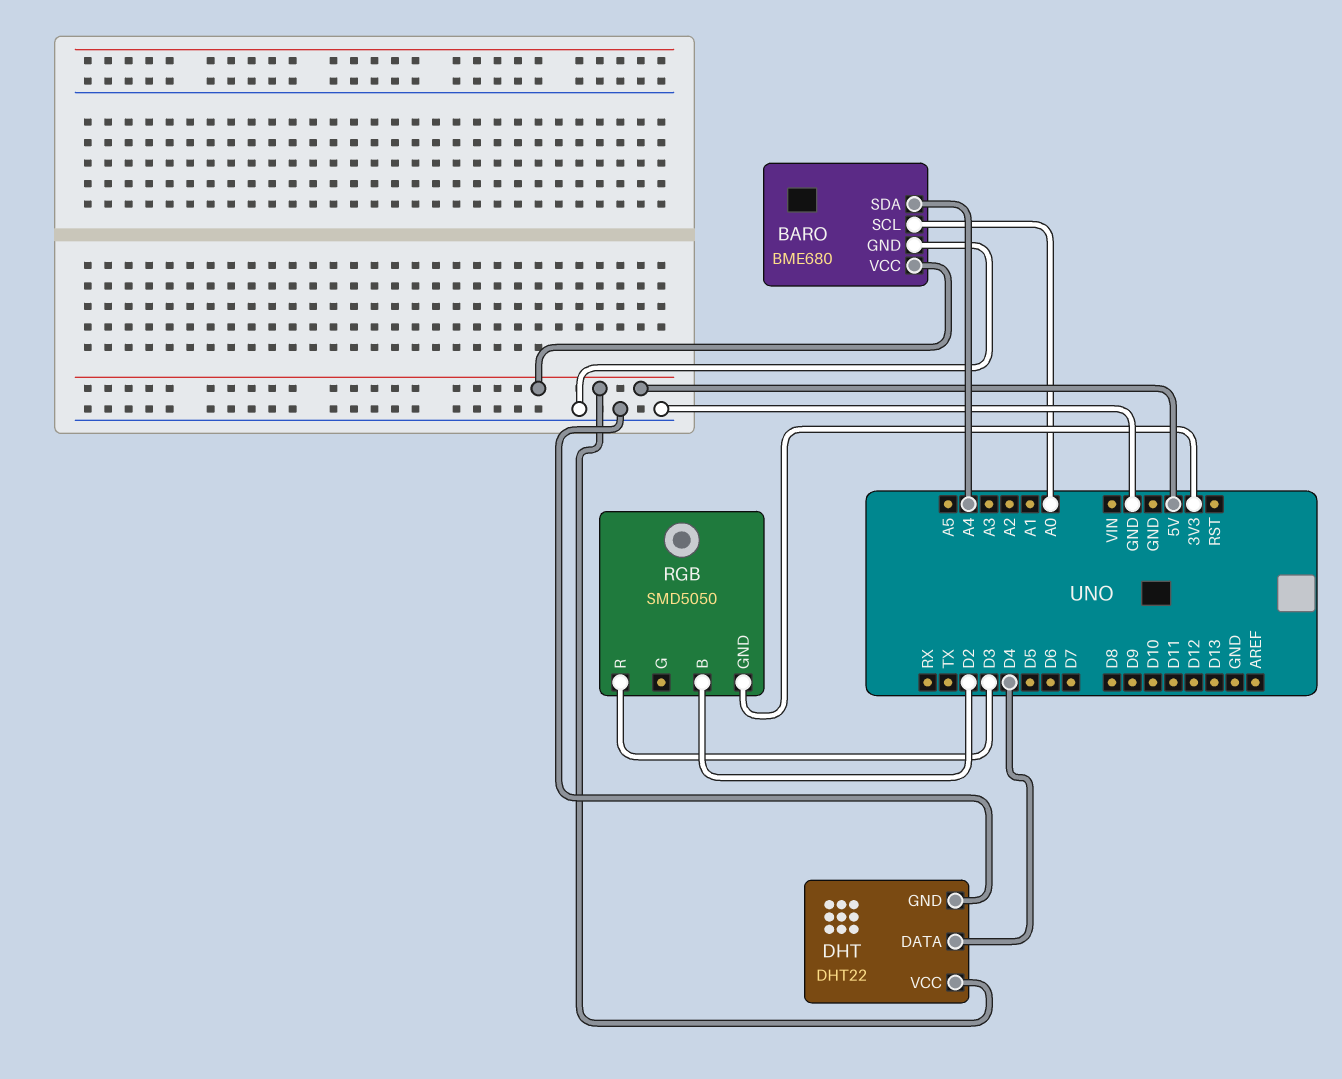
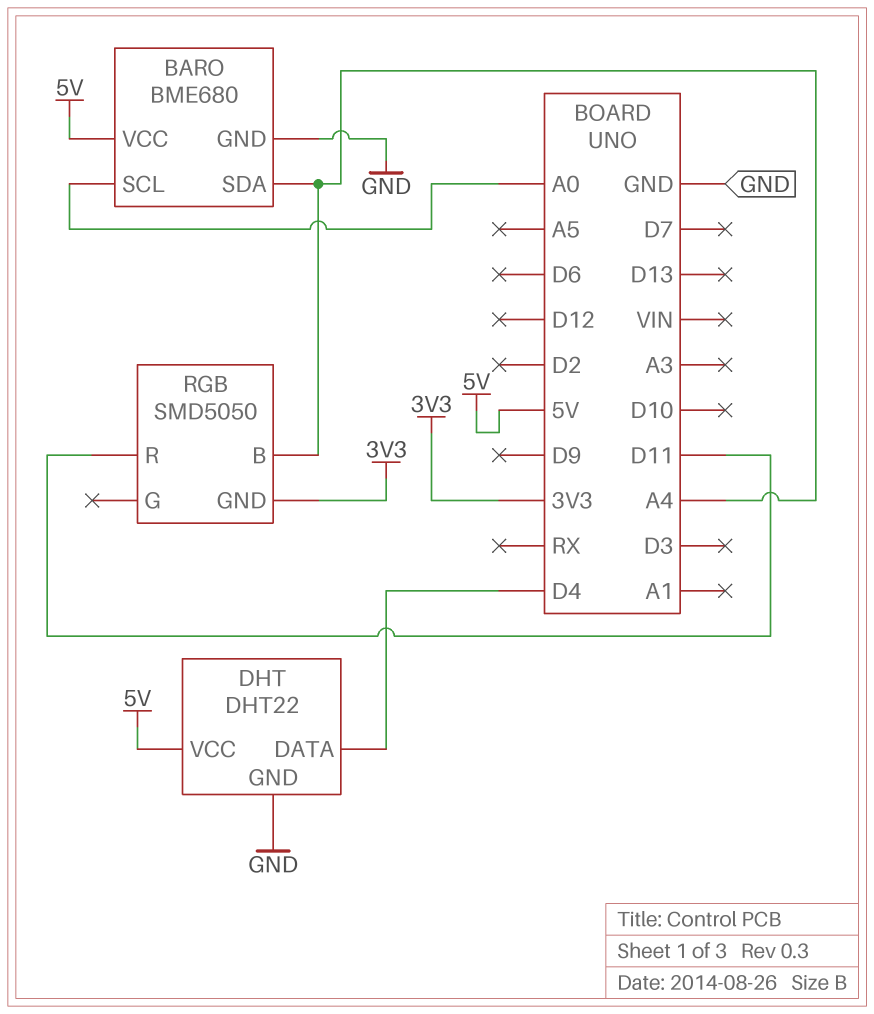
RGB pin B: D2 -> A4
RGB pin R: D3 -> D11

